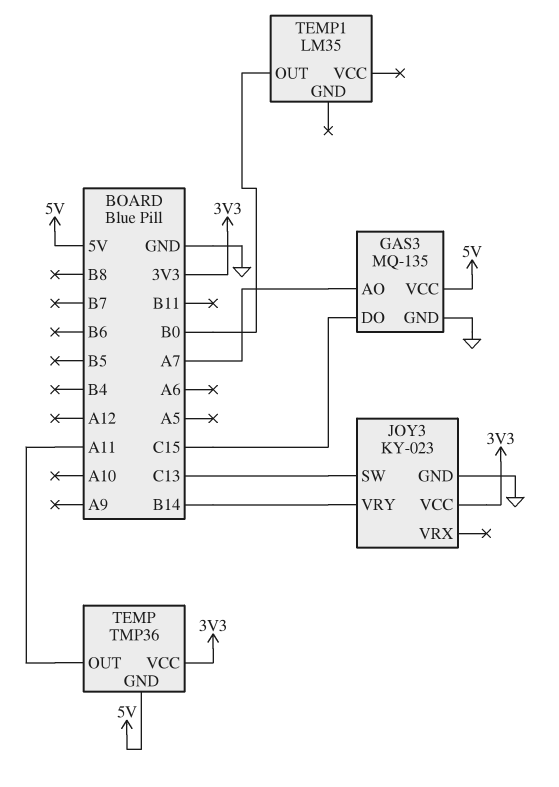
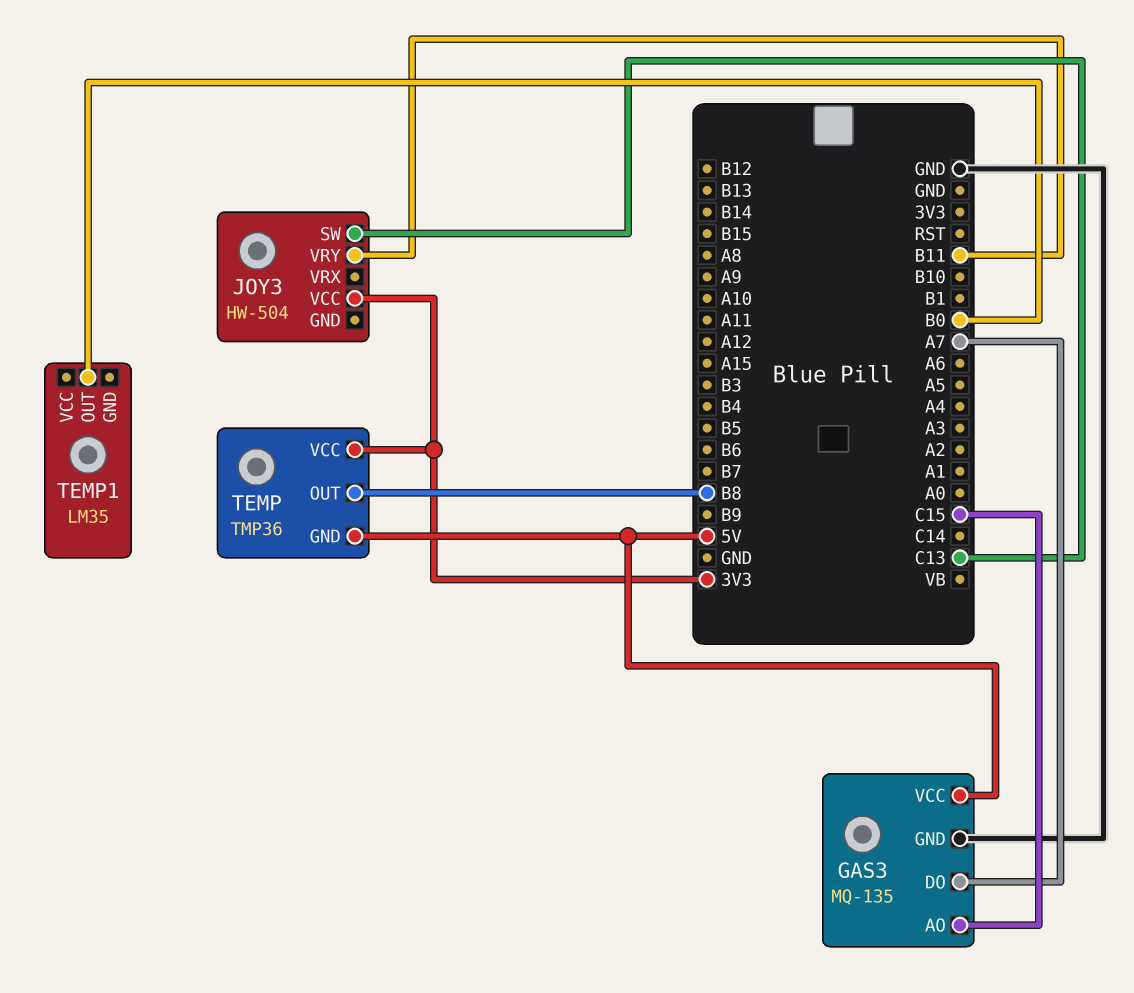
GAS3 pin AO: A7 -> C15
GAS3 pin DO: C15 -> A7
JOY3: KY-023 -> HW-504
JOY3 pin GND: GND -> none
JOY3 pin VRY: B14 -> B11
TEMP pin OUT: A11 -> B8

